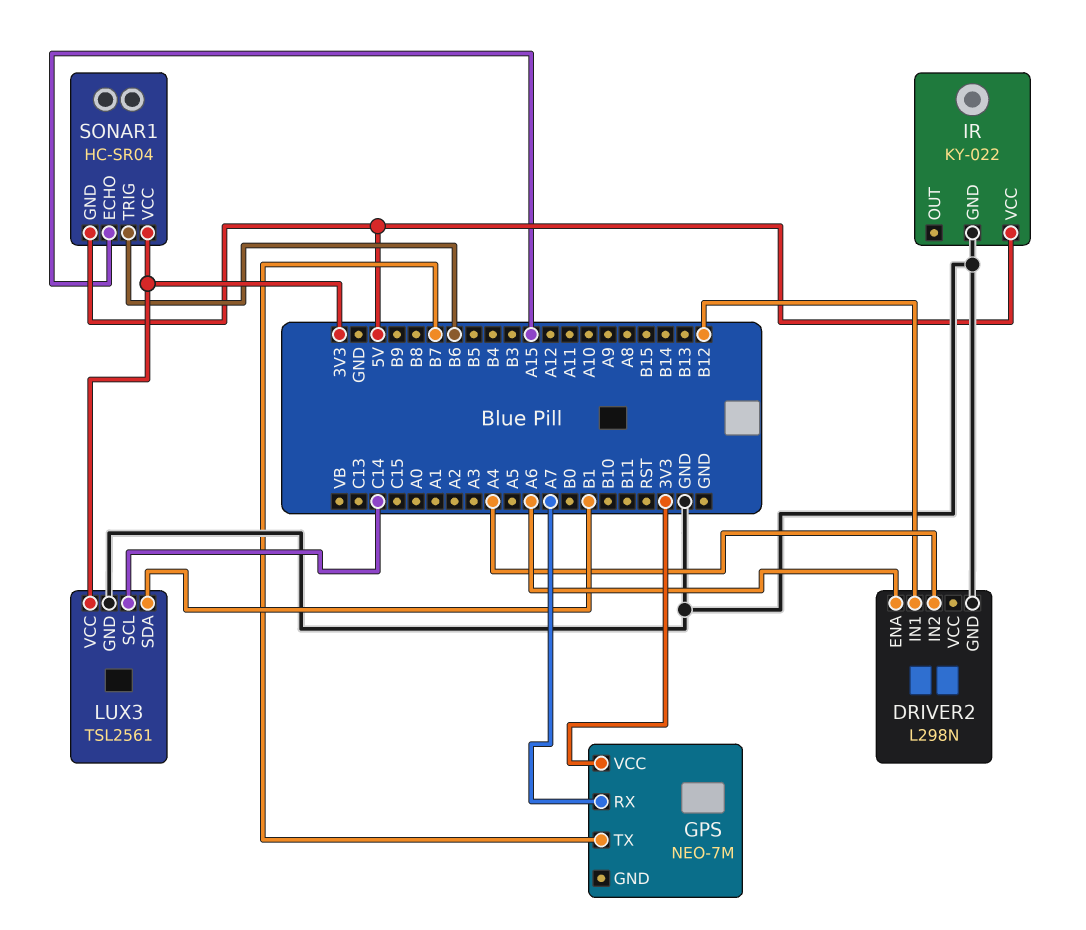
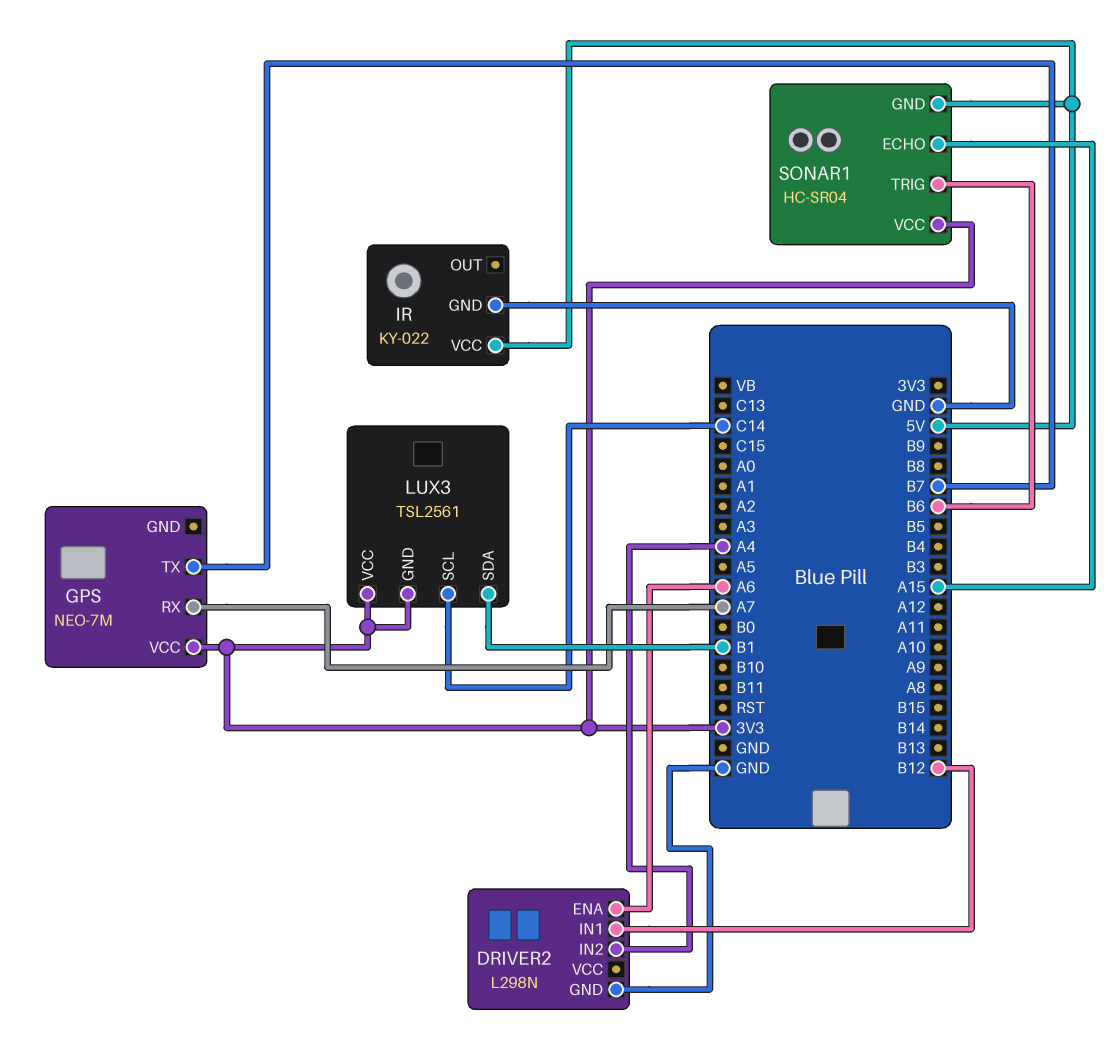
LUX3 pin GND: GND -> 3V3

